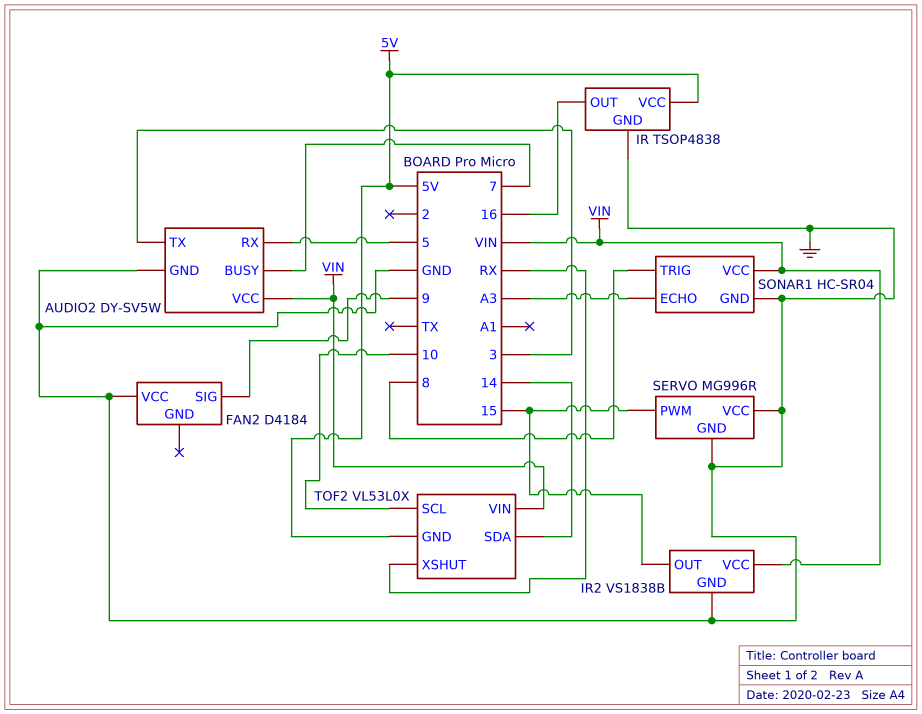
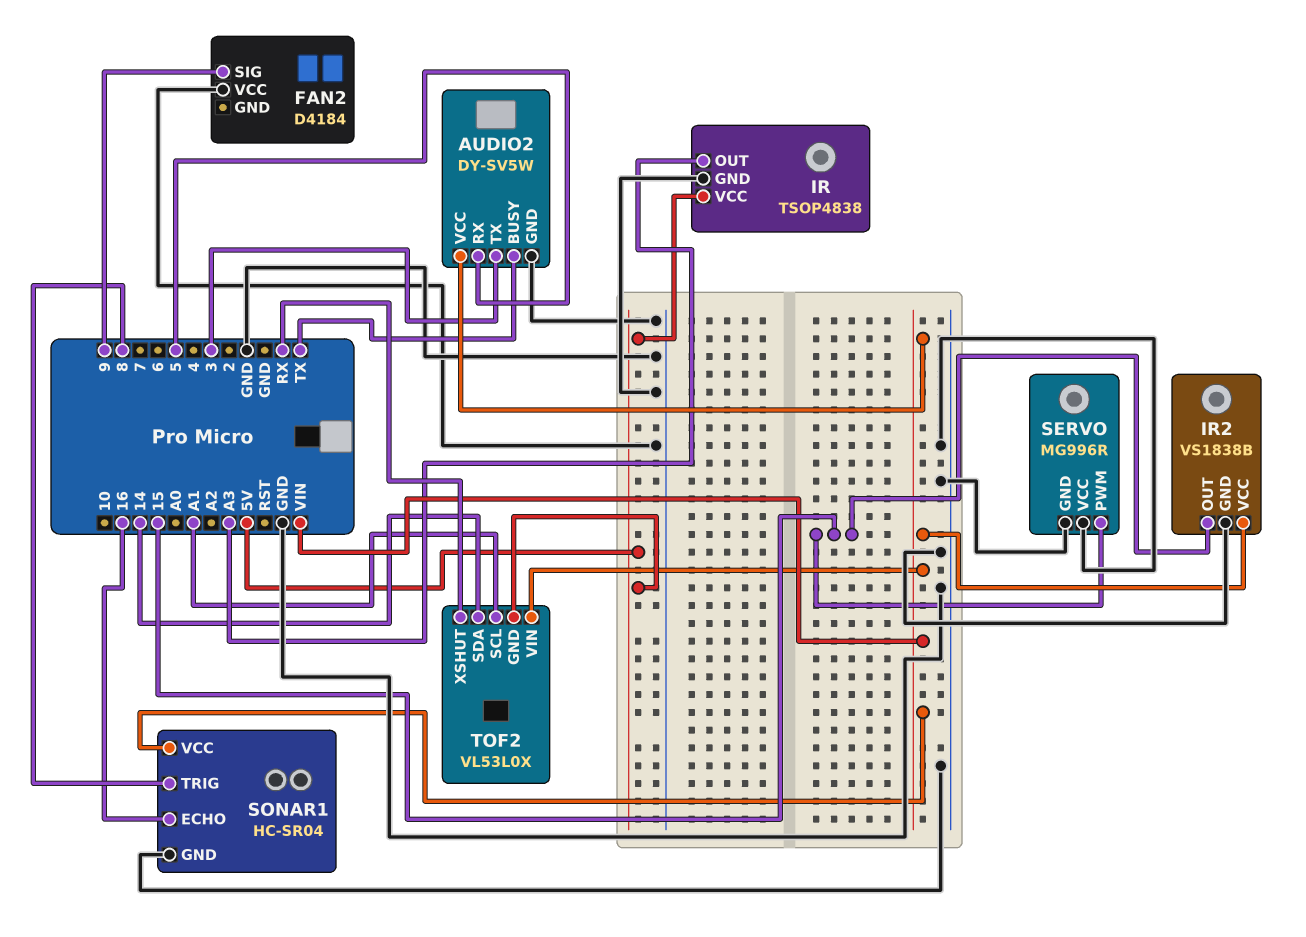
AUDIO2 pin BUSY: 7 -> TX
IR pin OUT: 16 -> A3
SONAR1 pin ECHO: A3 -> 16
TOF2 pin SCL: 10 -> A1

